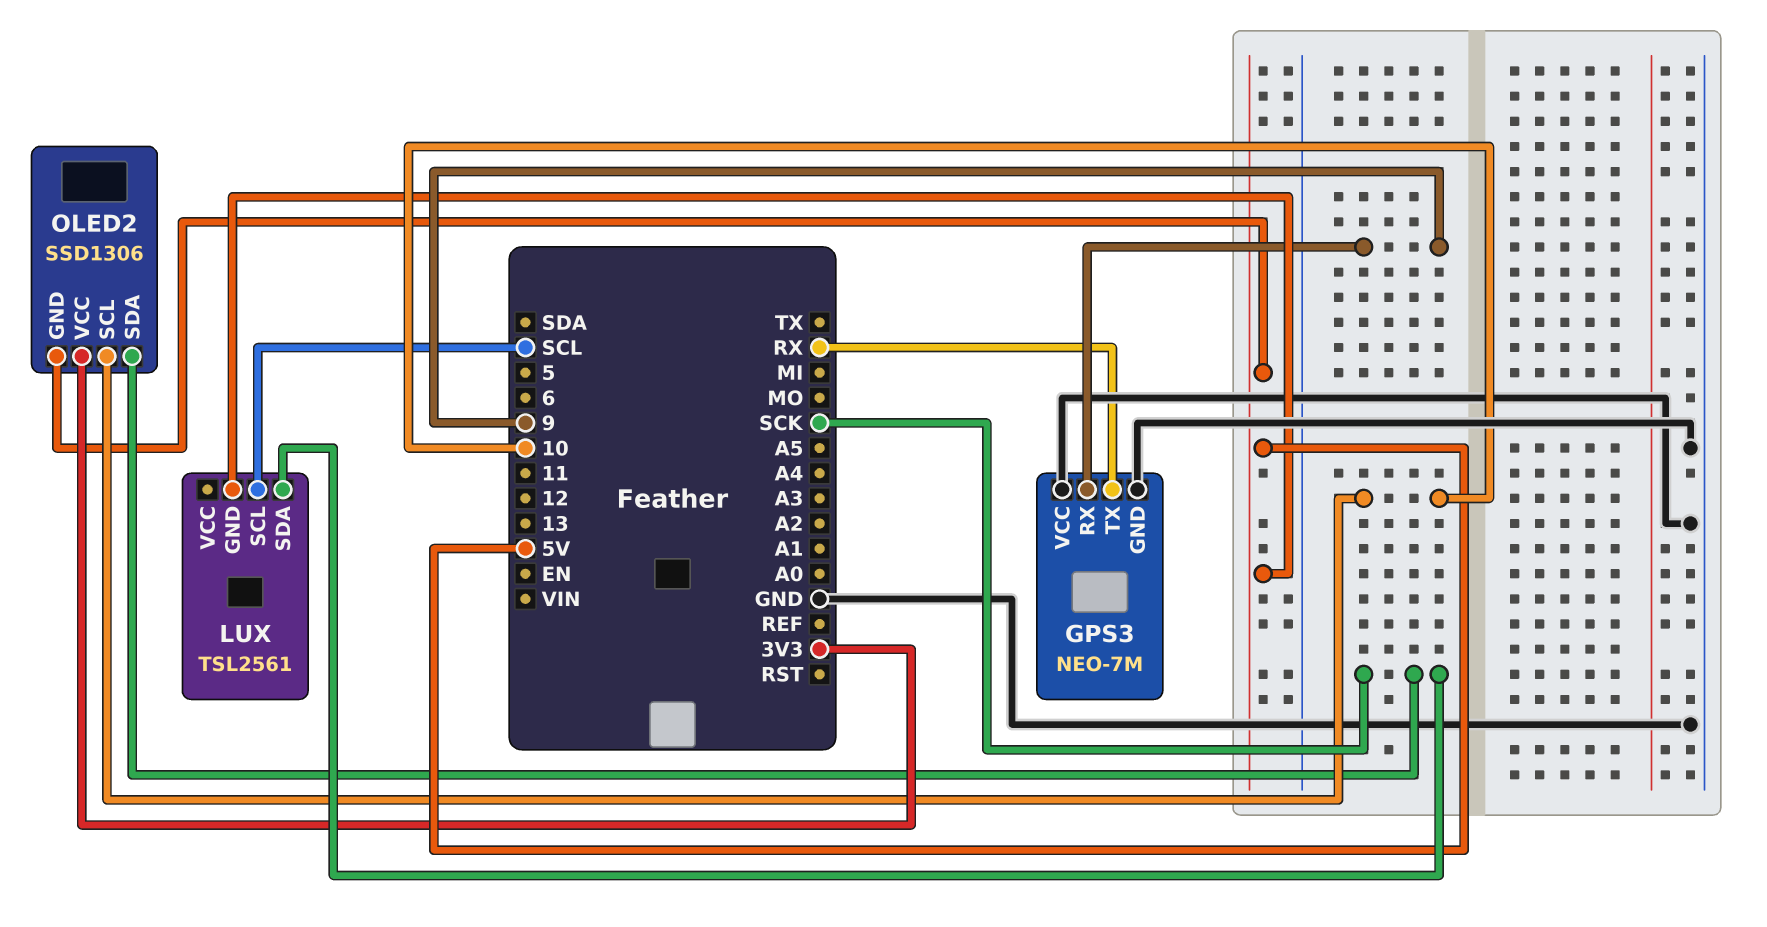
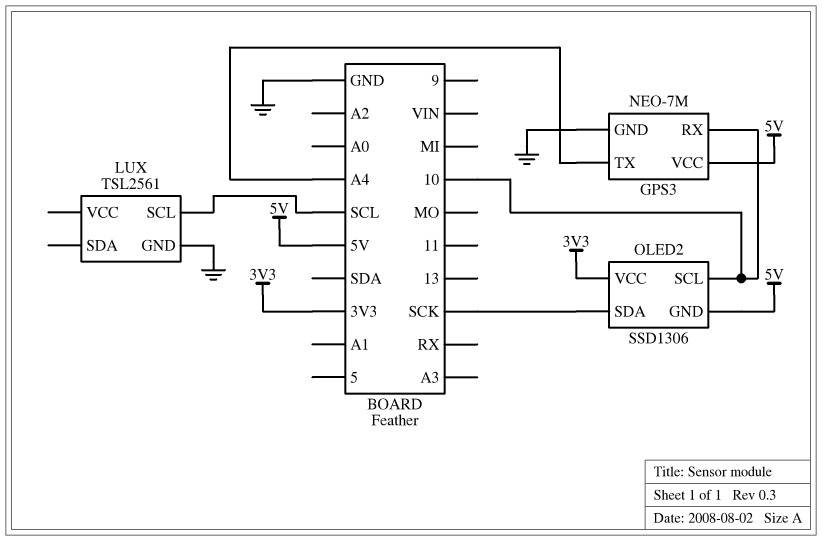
GPS3 pin RX: 9 -> 10
GPS3 pin TX: RX -> A4
GPS3 pin VCC: GND -> 5V
LUX pin GND: 5V -> GND
LUX pin SDA: SCK -> none

